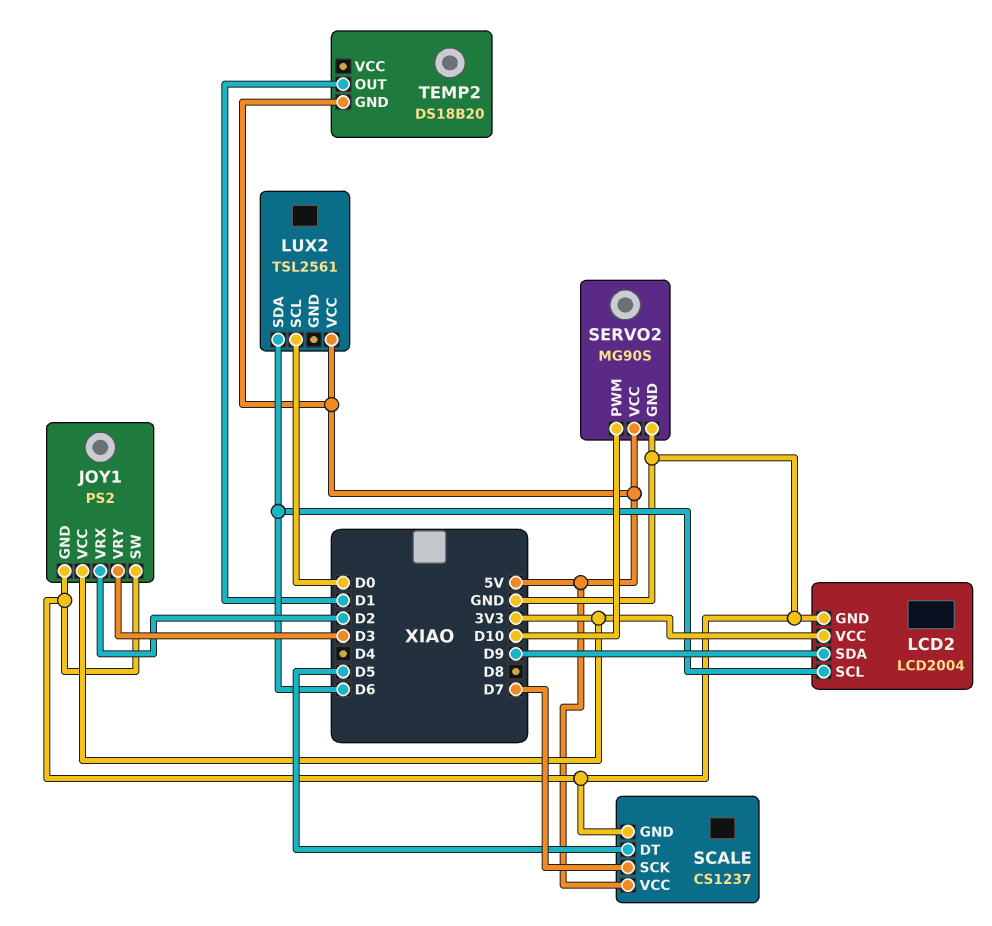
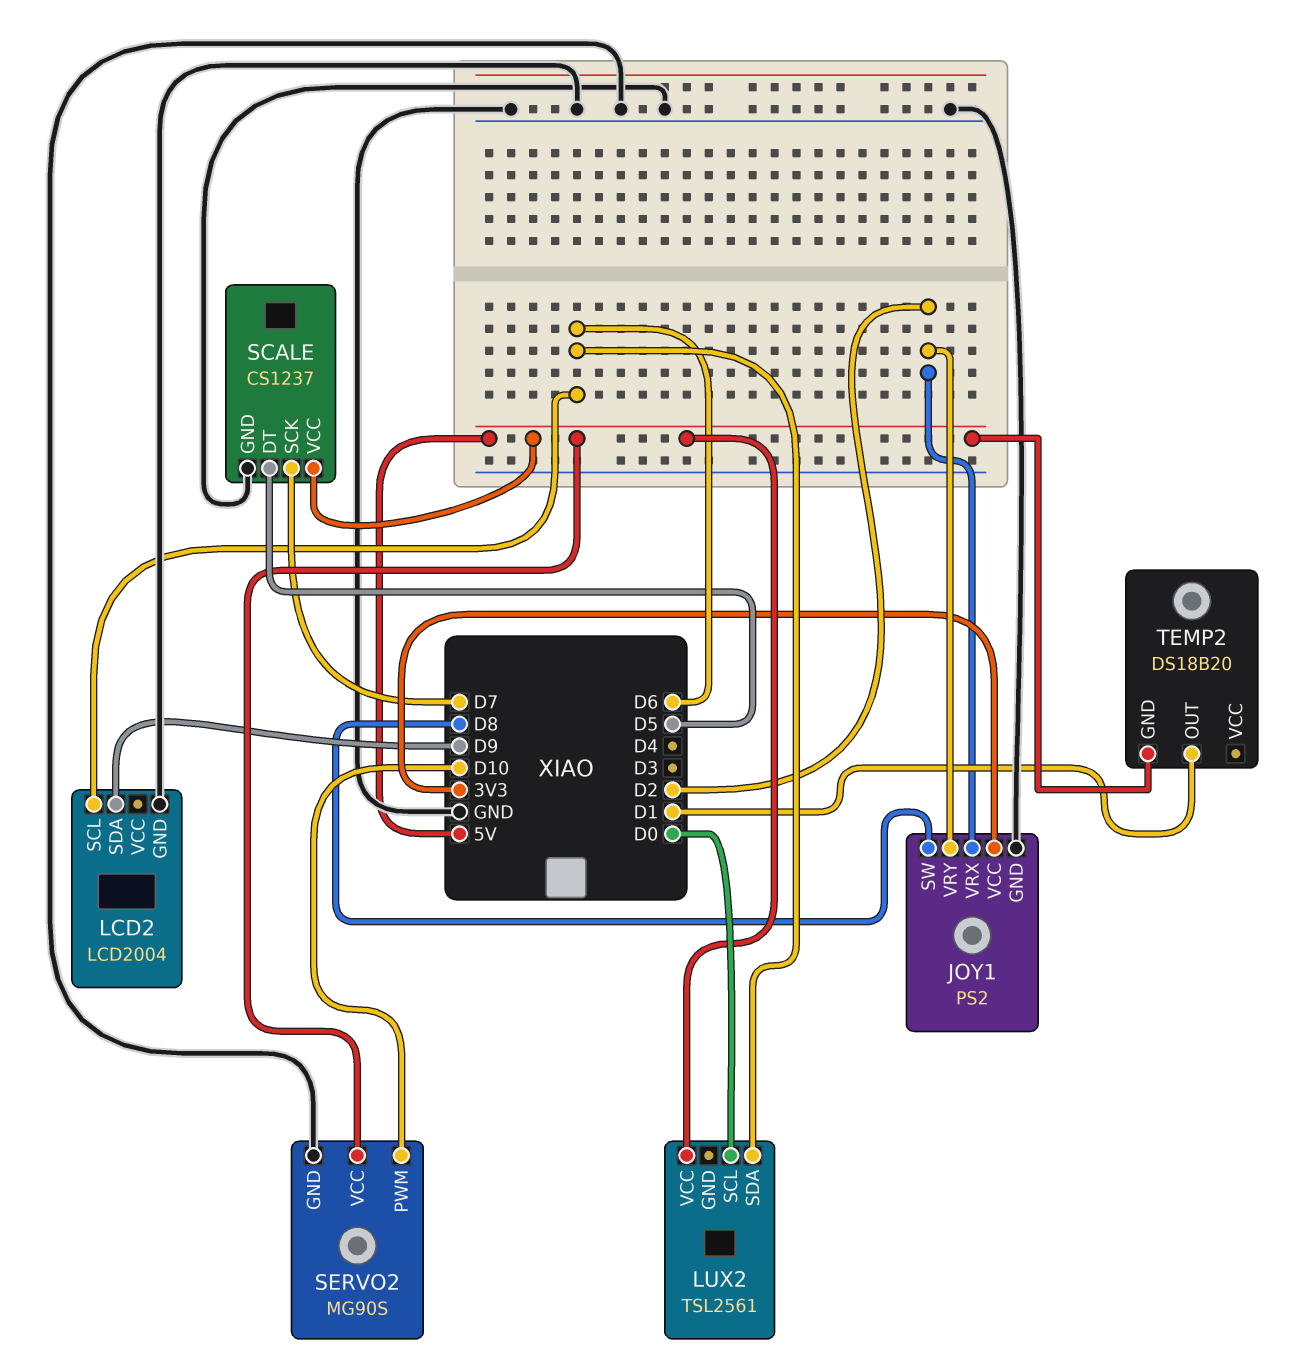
JOY1 pin SW: GND -> D8
JOY1 pin VRY: D3 -> D2
LCD2 pin VCC: 3V3 -> none

